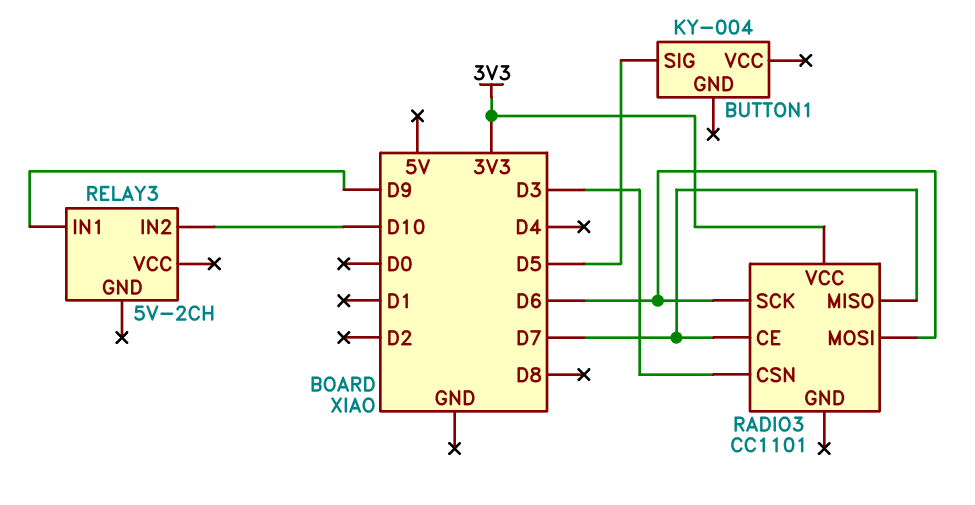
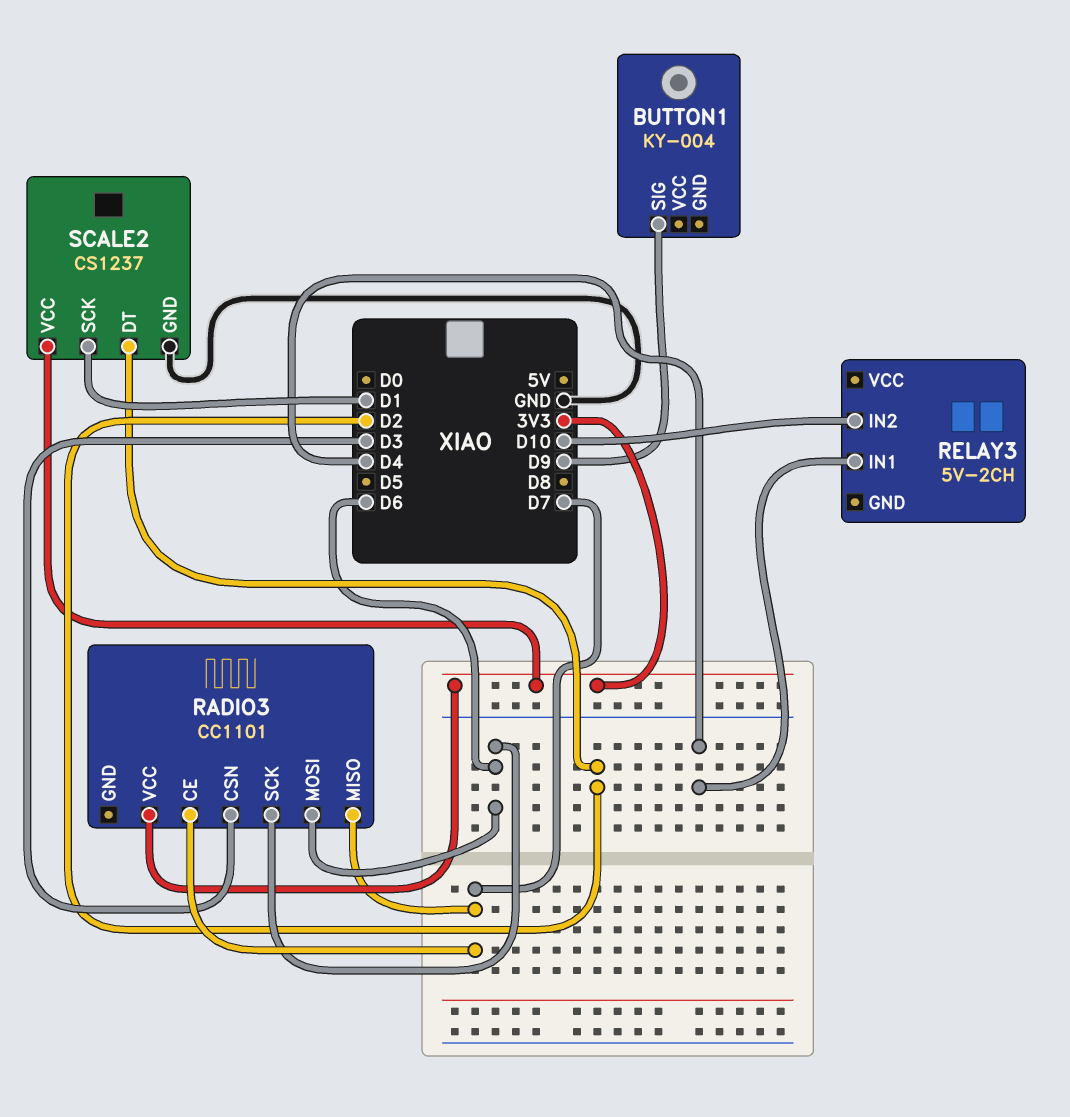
BUTTON1 pin SIG: D5 -> D9
RELAY3 pin IN1: D9 -> D4
SCALE2: none -> CS1237
SCALE2 pin DT: none -> D2
SCALE2 pin GND: none -> GND
SCALE2 pin SCK: none -> D1
SCALE2 pin VCC: none -> 3V3

